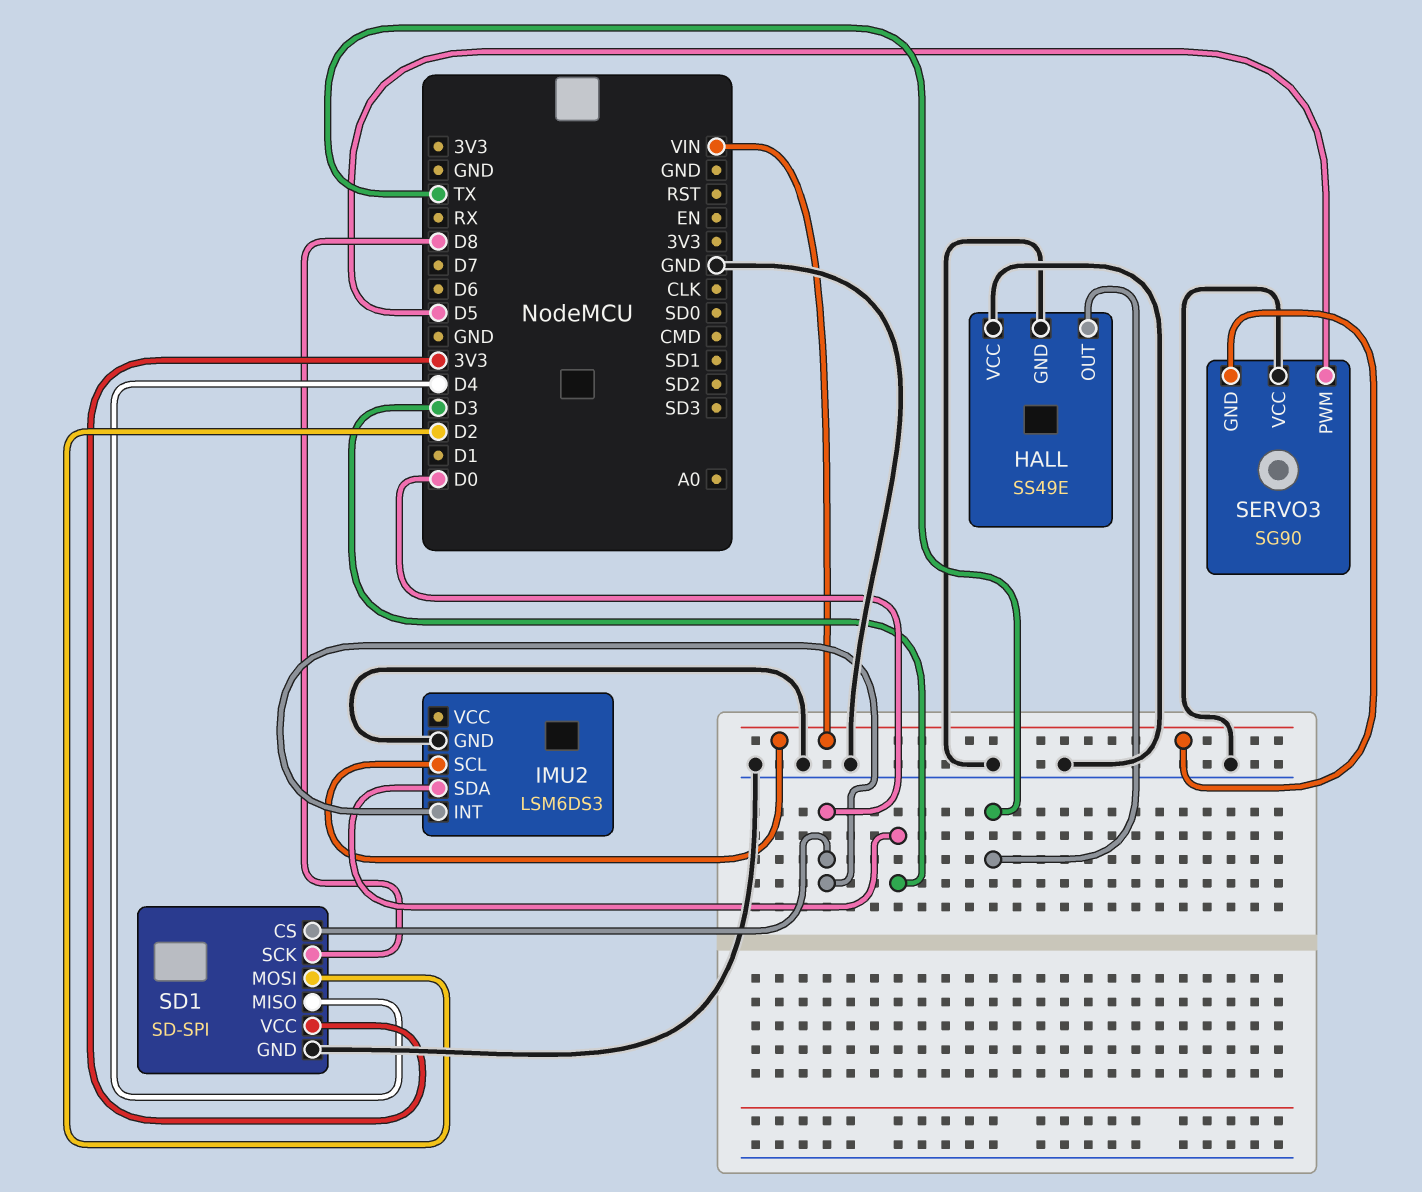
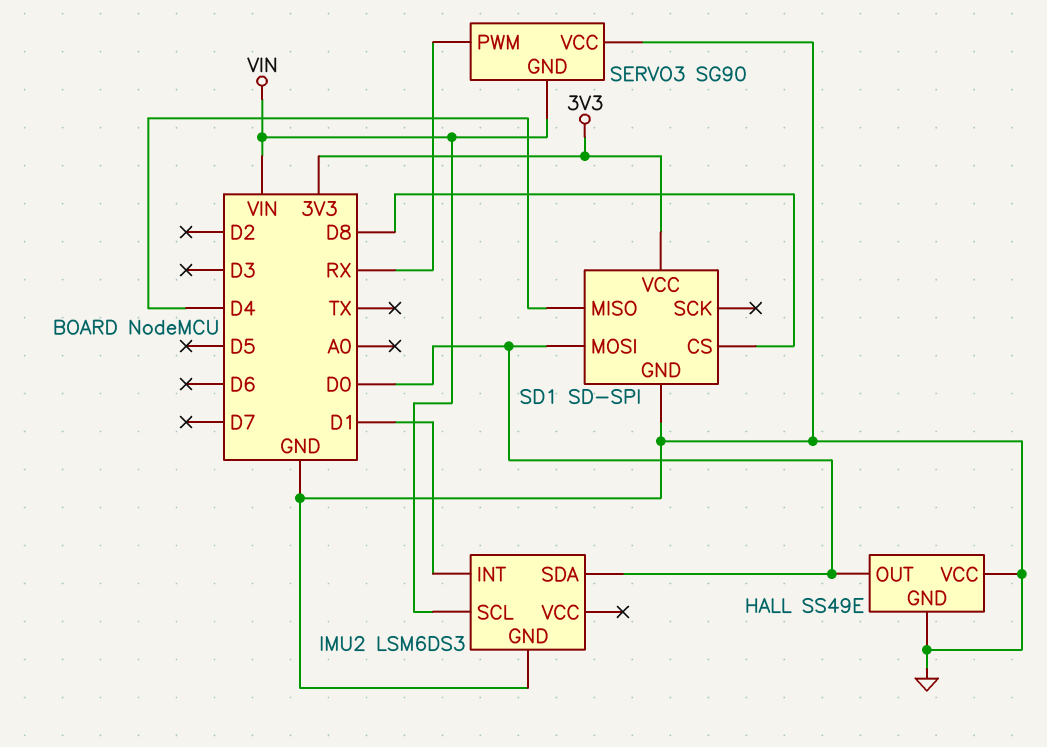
HALL pin OUT: TX -> D0
IMU2 pin INT: D0 -> D1
IMU2 pin SDA: D3 -> D0
SD1 pin CS: D0 -> D8
SD1 pin MOSI: D2 -> D0
SD1 pin SCK: D8 -> none
SERVO3 pin PWM: D5 -> RX

